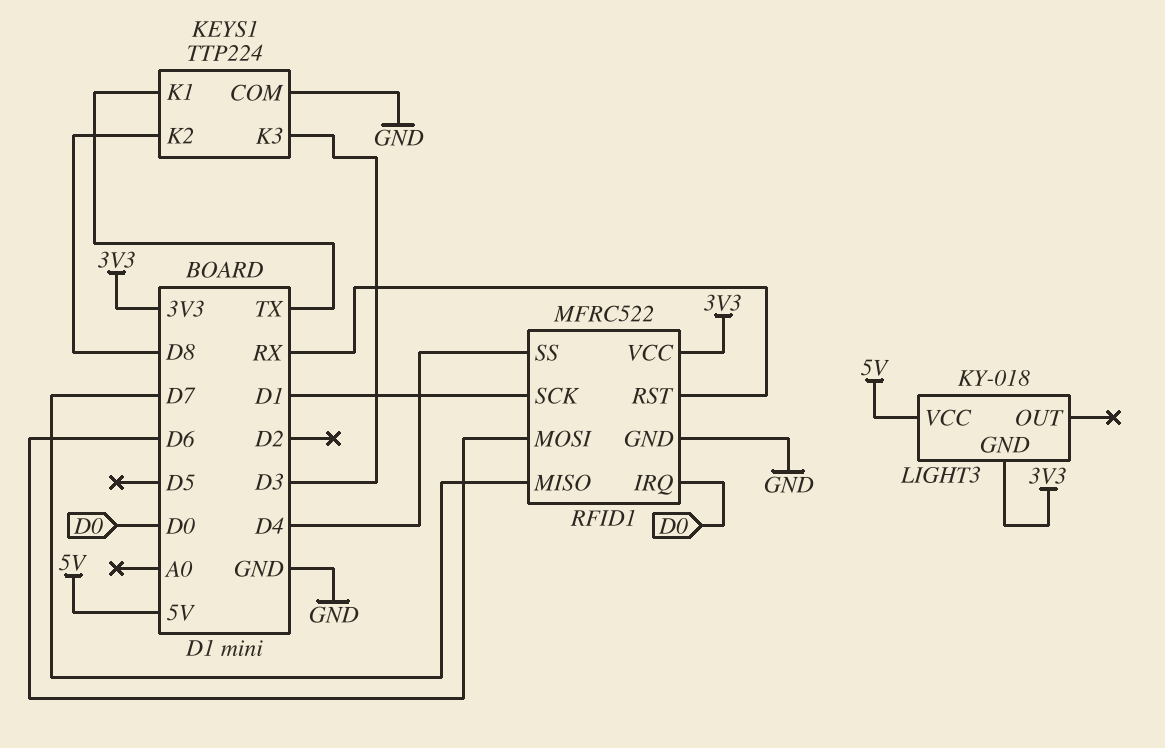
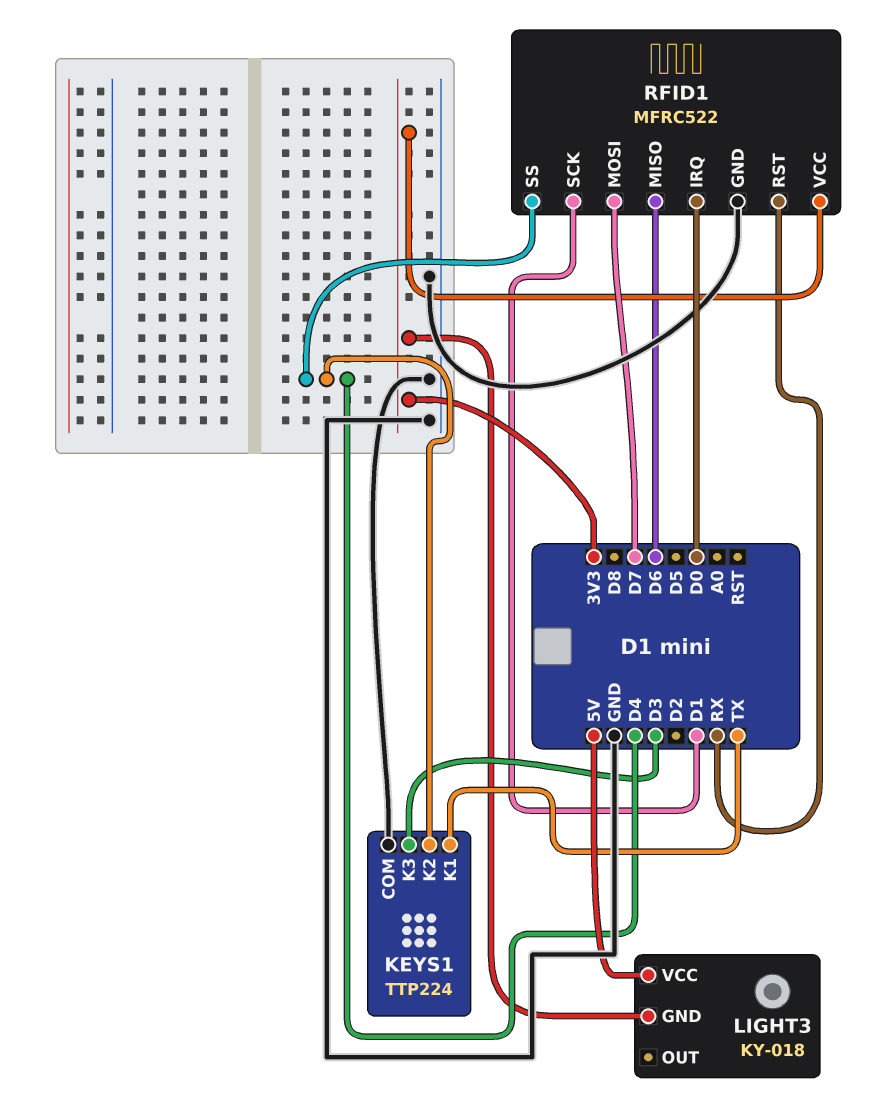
KEYS1 pin K2: D8 -> D4
RFID1 pin MISO: D7 -> D6
RFID1 pin MOSI: D6 -> D7

